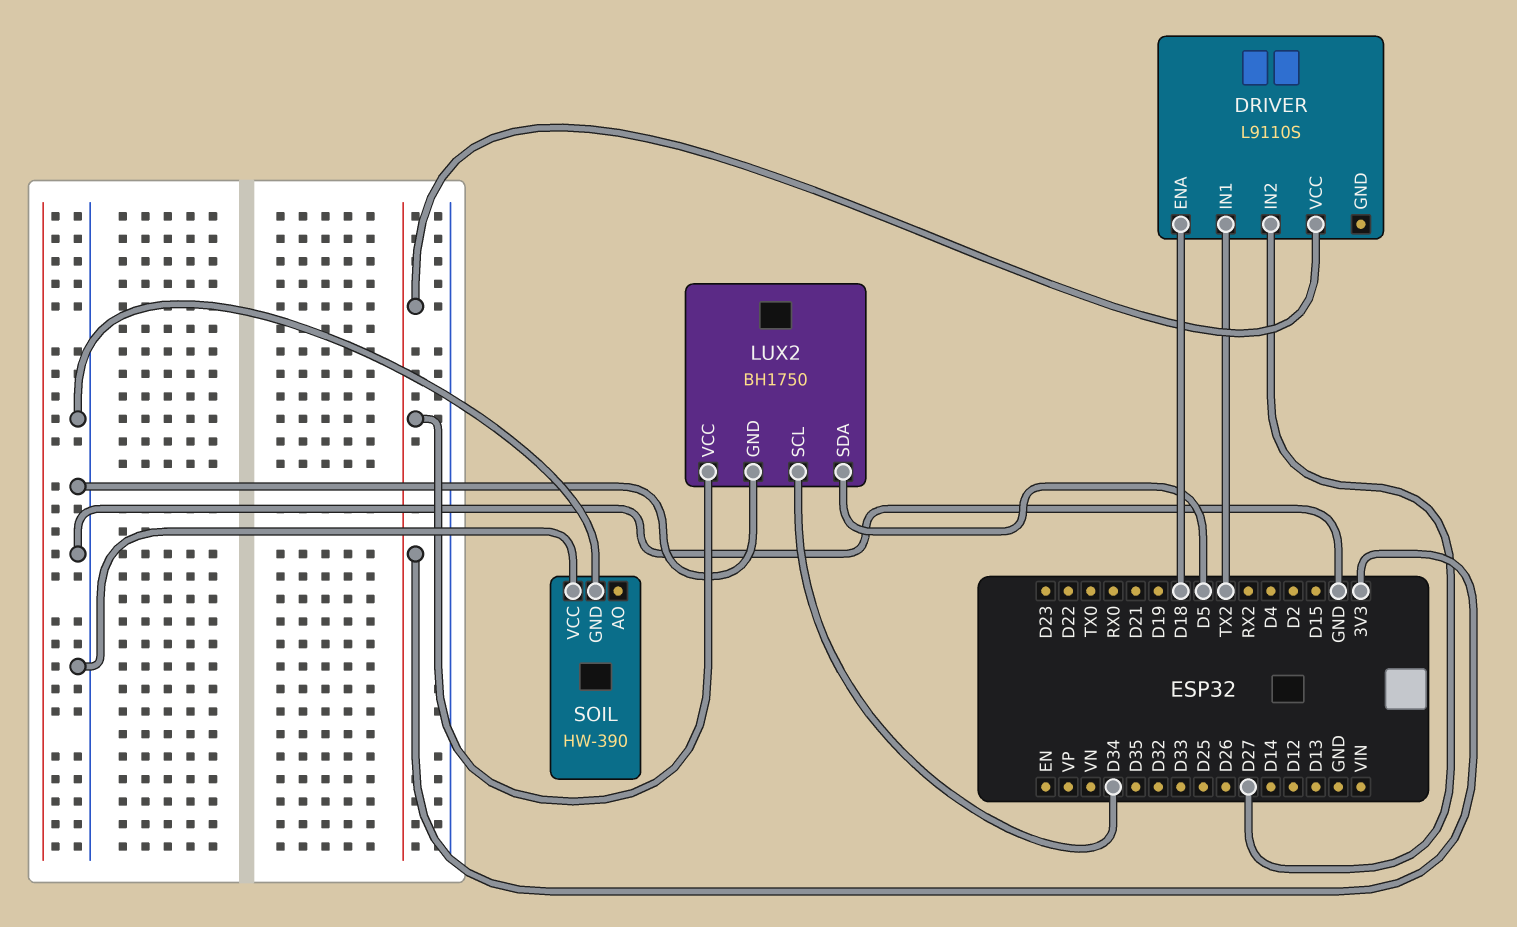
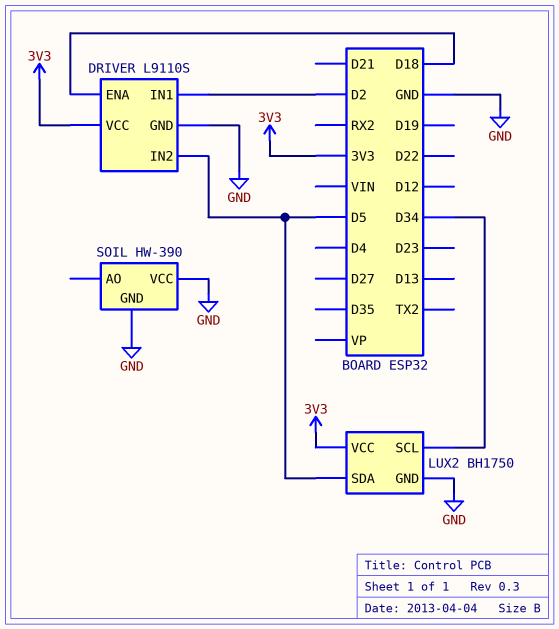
DRIVER pin GND: none -> GND
DRIVER pin IN1: TX2 -> D2
DRIVER pin IN2: D27 -> D5

